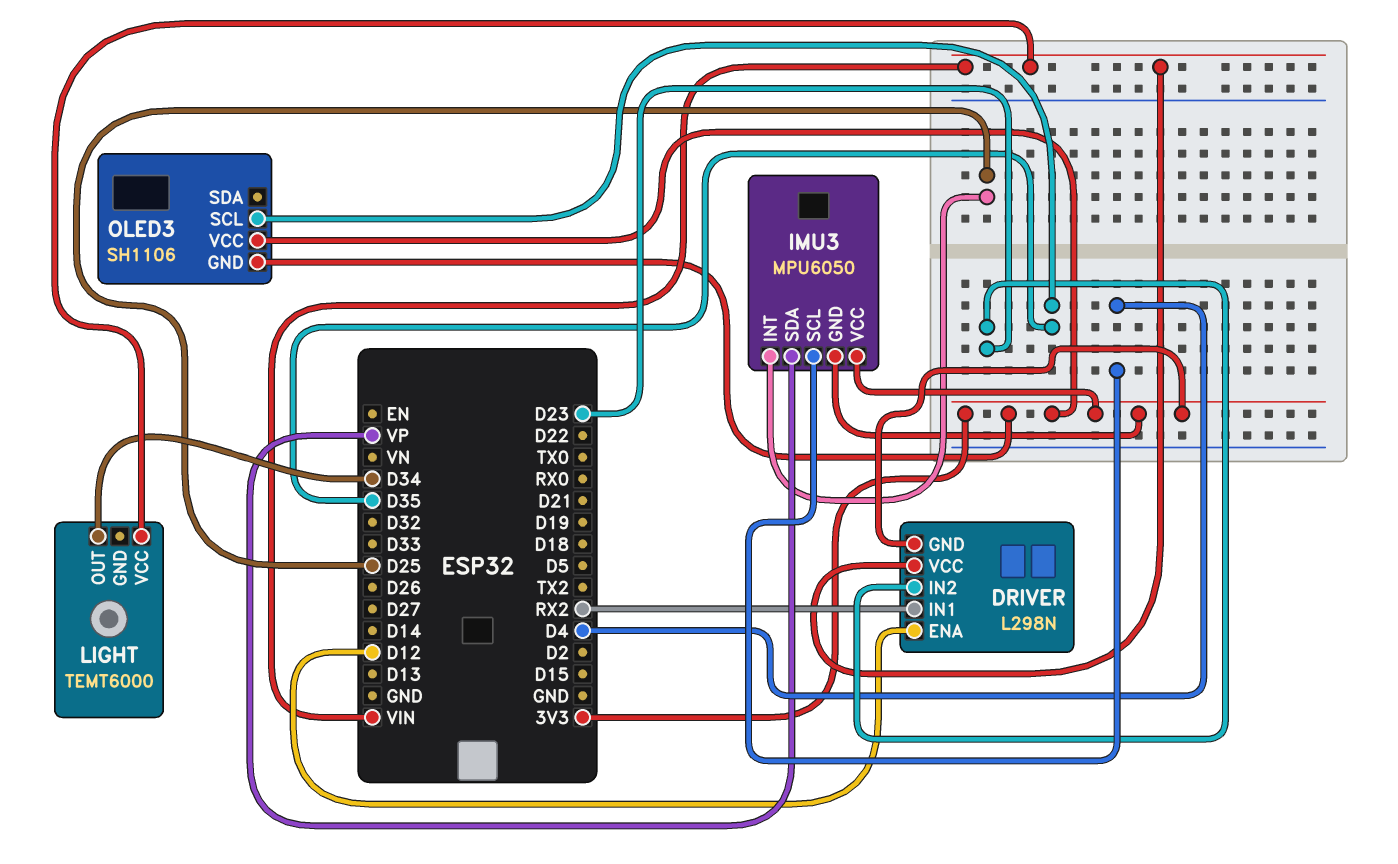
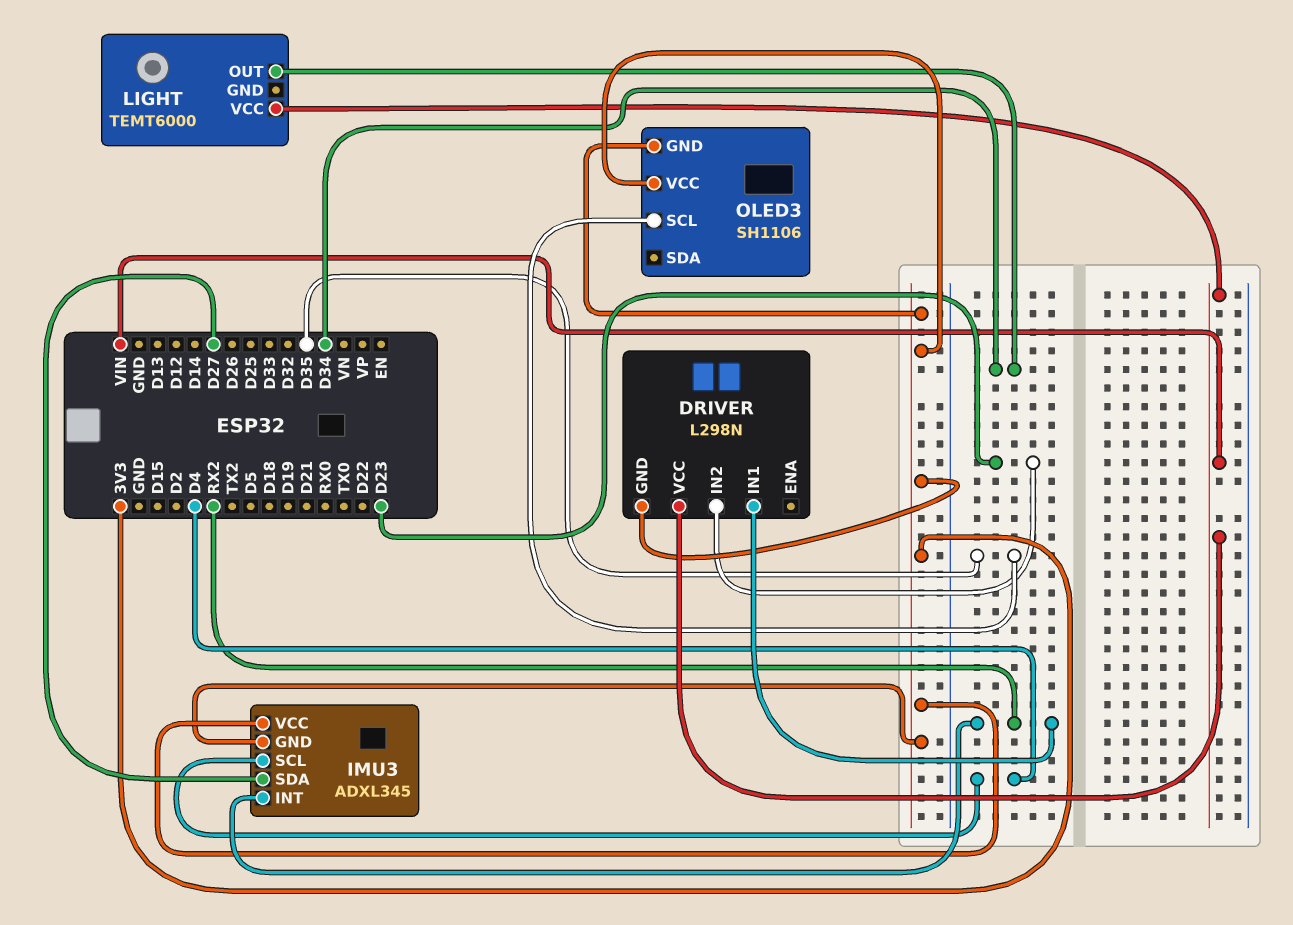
DRIVER pin ENA: D12 -> none
IMU3: MPU6050 -> ADXL345
IMU3 pin INT: D25 -> RX2
IMU3 pin SDA: VP -> D27

